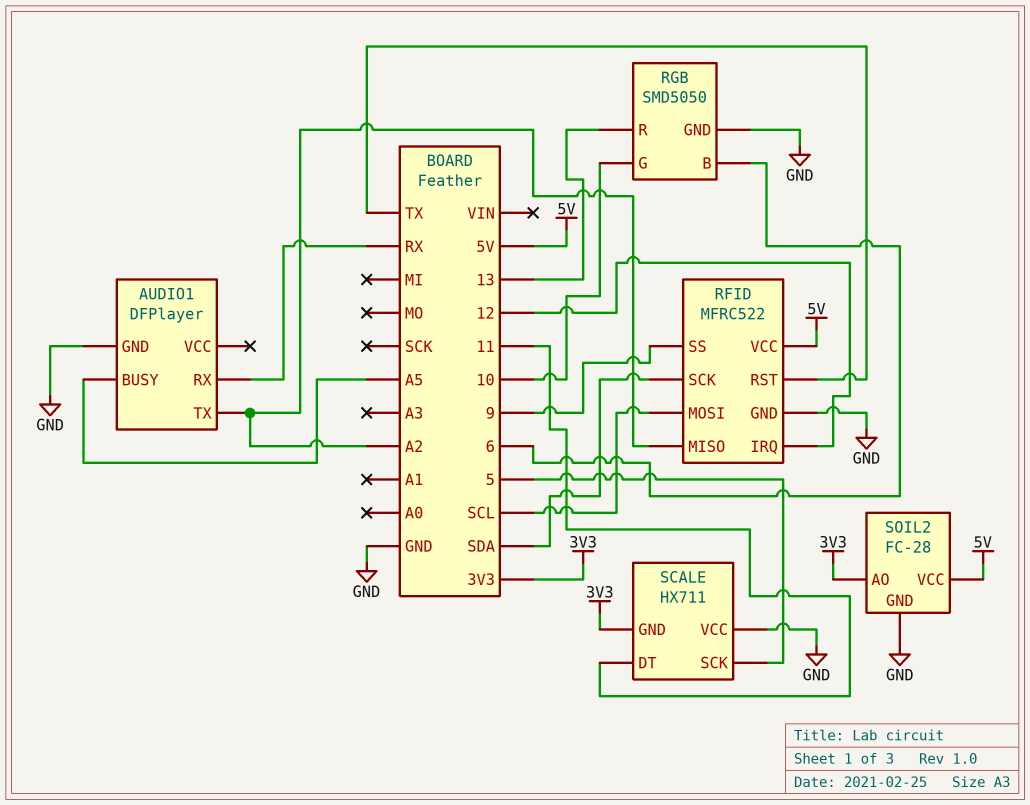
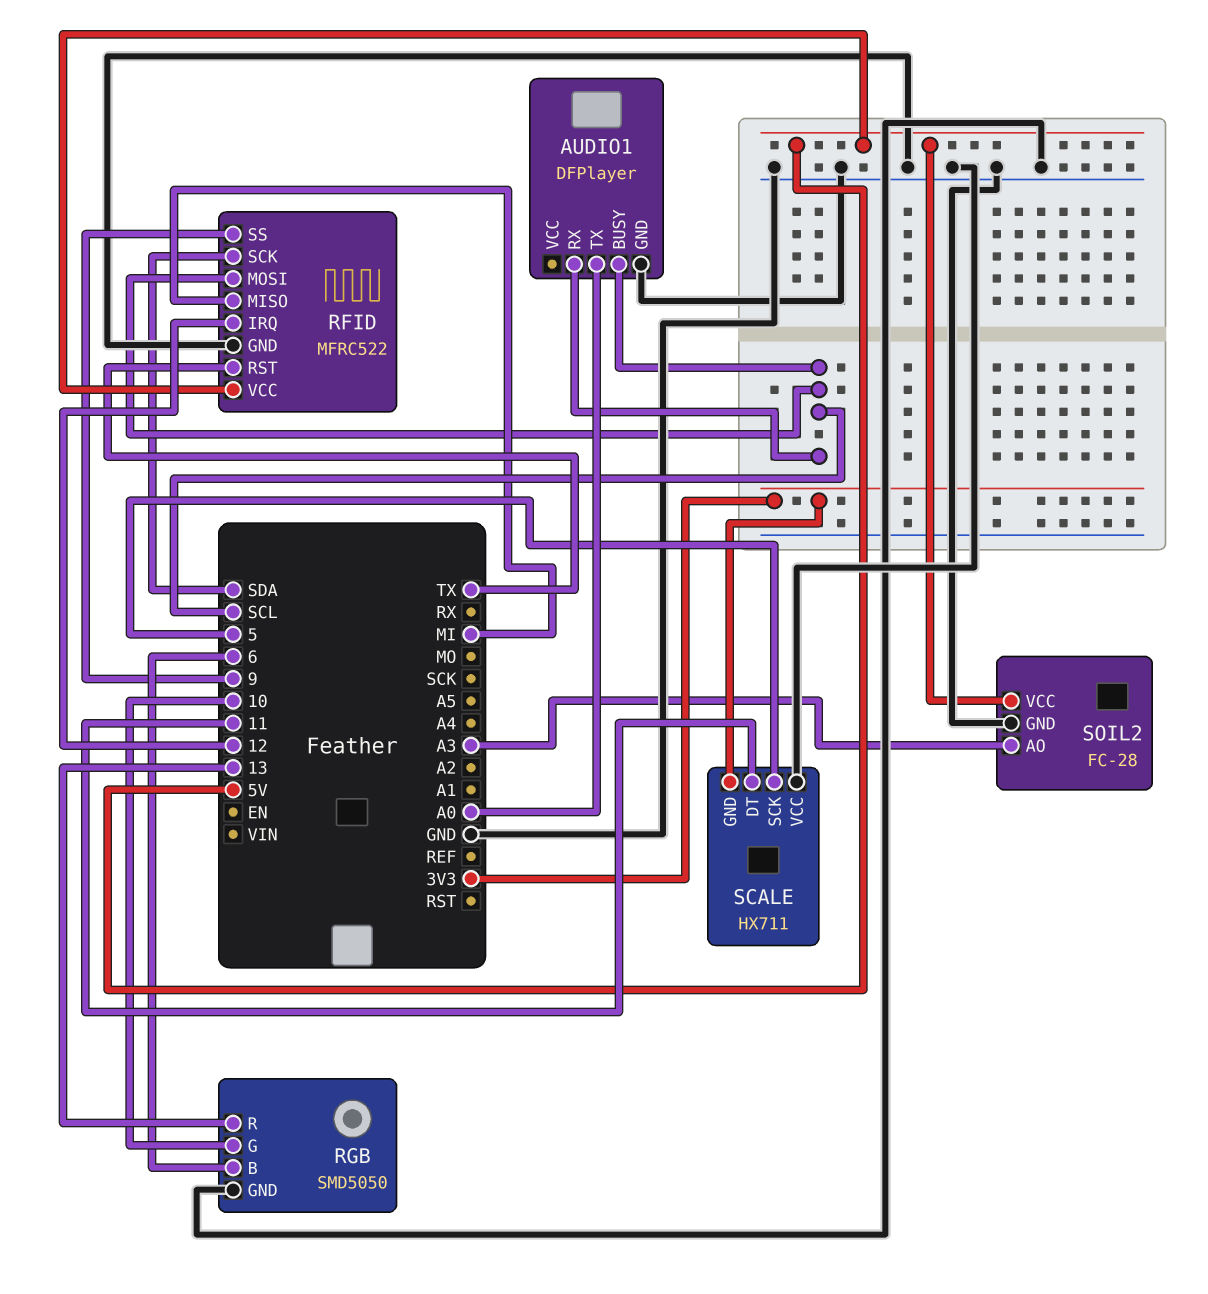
AUDIO1 pin BUSY: A5 -> SCL
AUDIO1 pin RX: RX -> SCL
AUDIO1 pin TX: A2 -> A0
RFID pin MISO: A2 -> MI
SOIL2 pin AO: 3V3 -> A3

